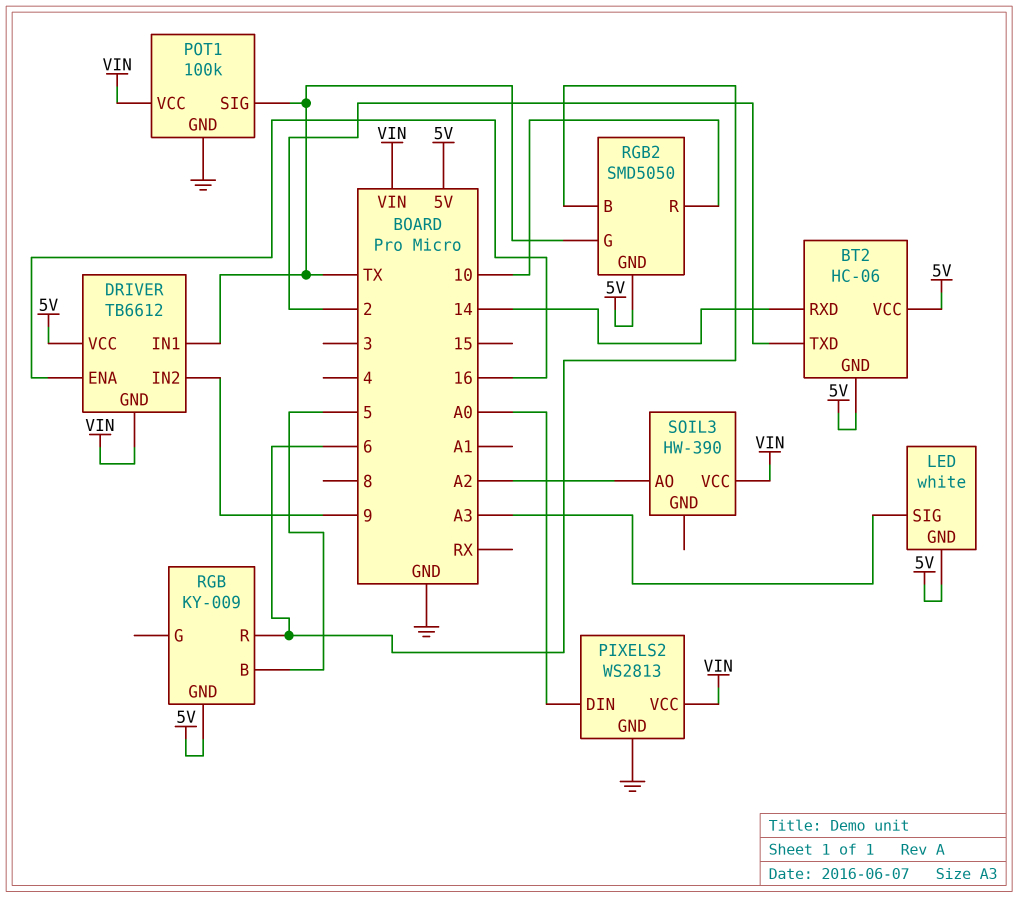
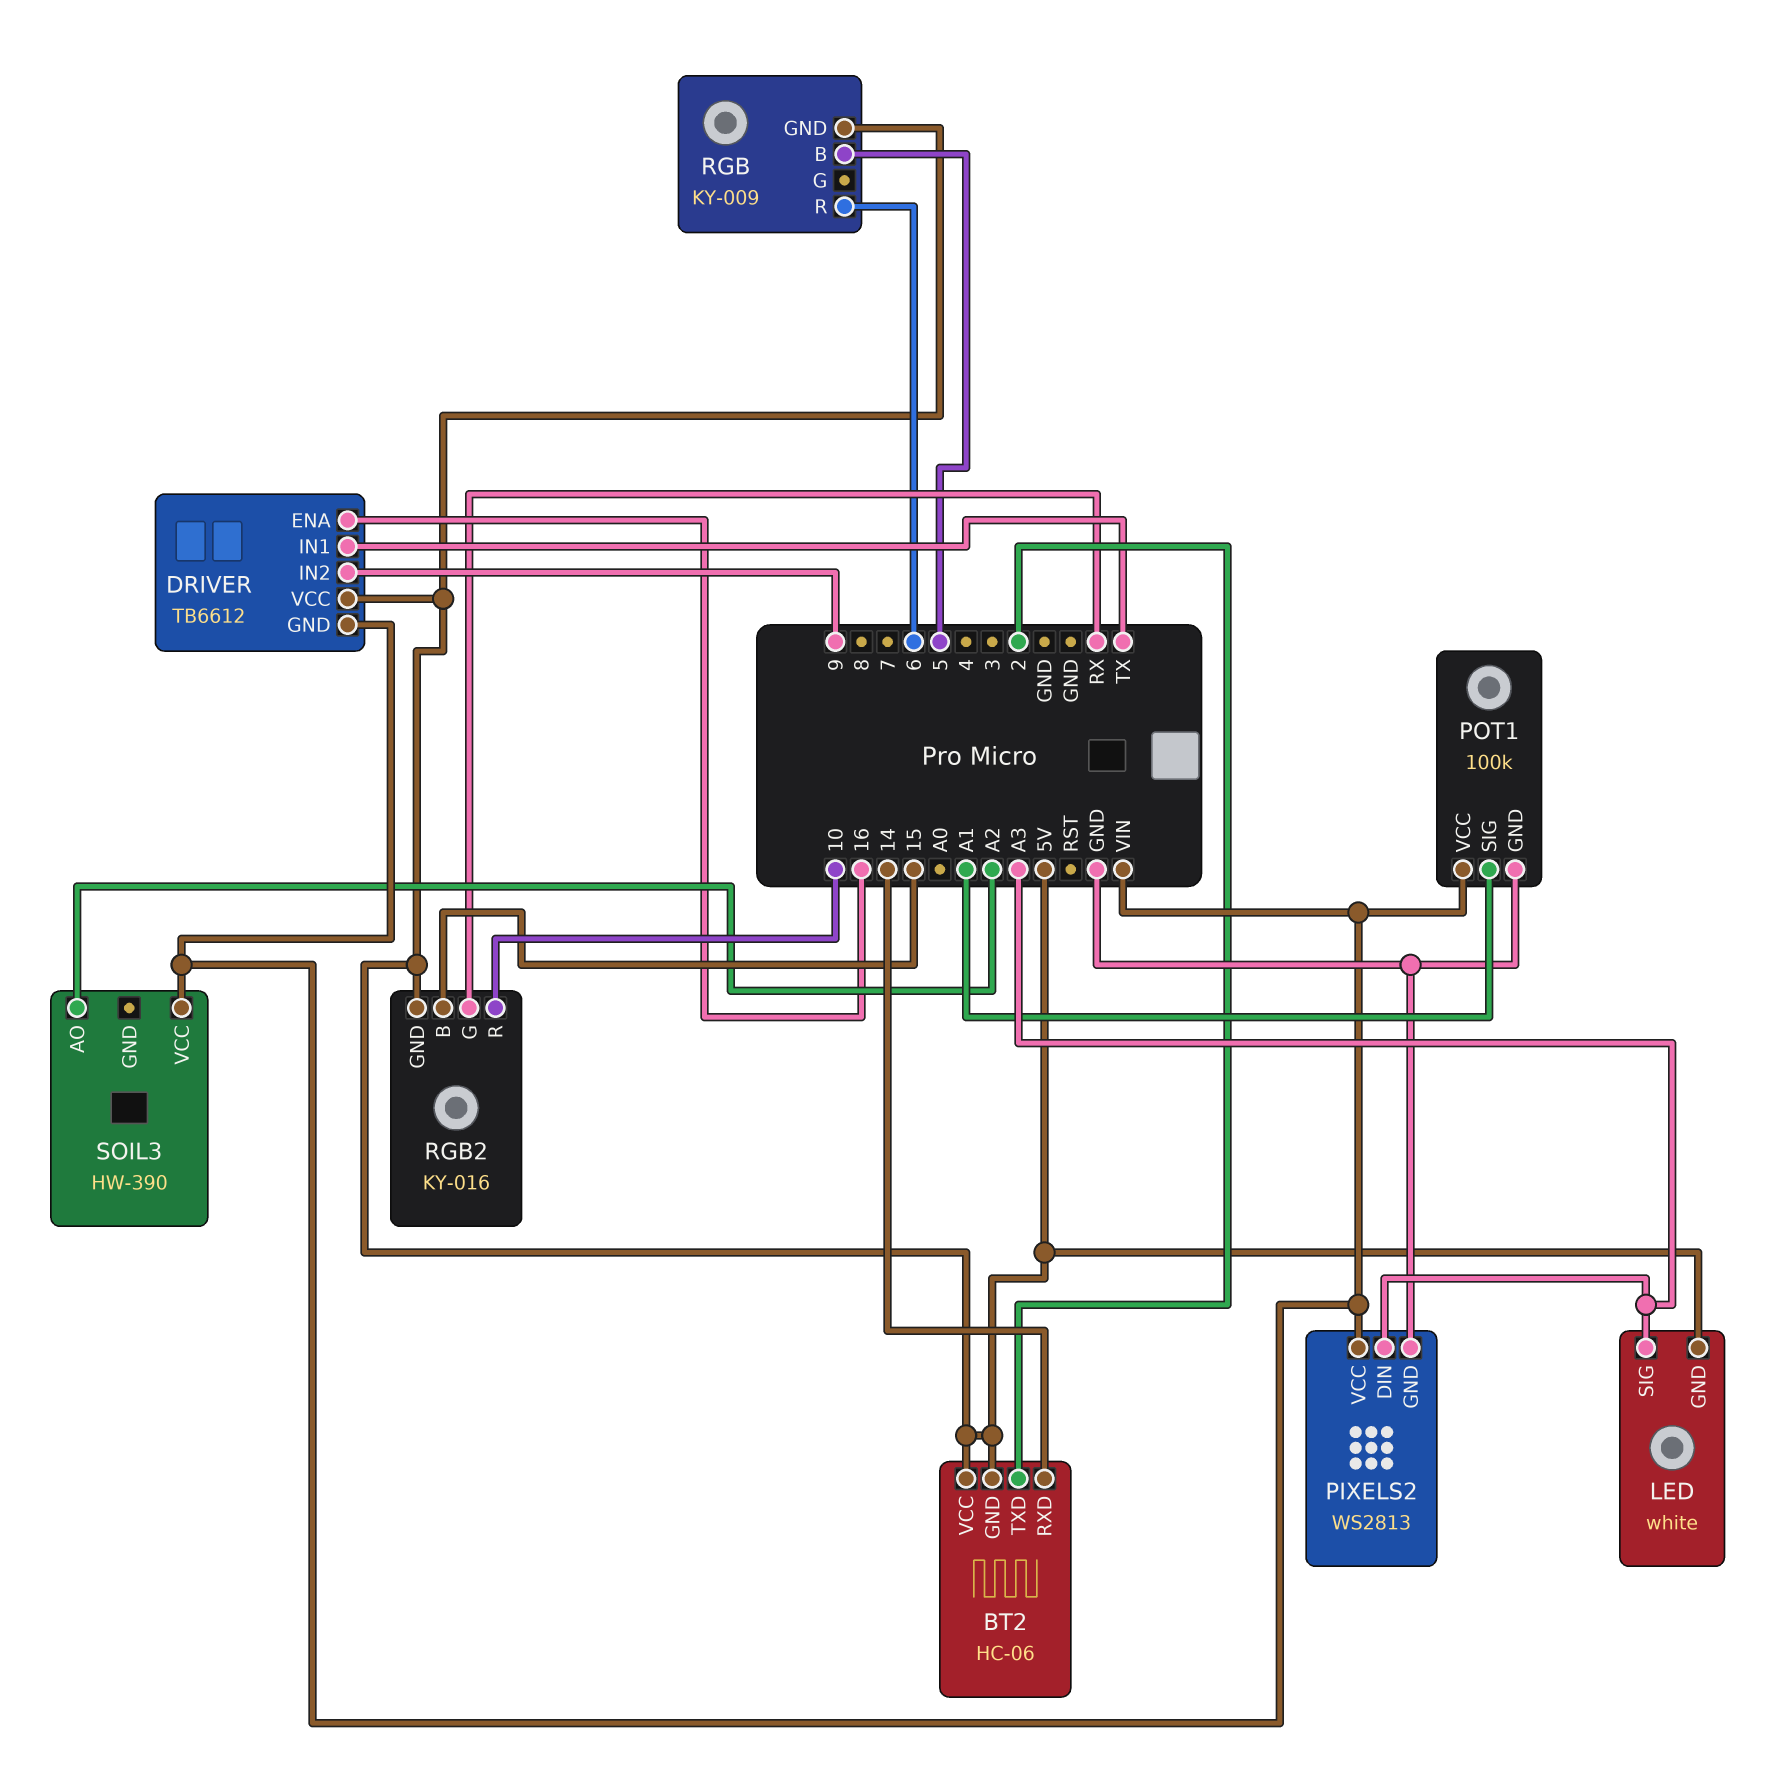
PIXELS2 pin DIN: A0 -> A3
POT1 pin SIG: TX -> A1
RGB2: SMD5050 -> KY-016
RGB2 pin B: 6 -> 15
RGB2 pin G: TX -> RX

